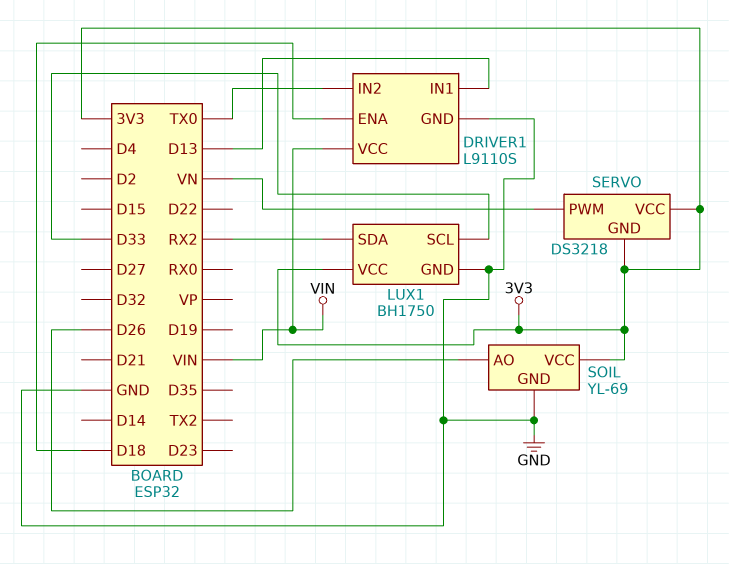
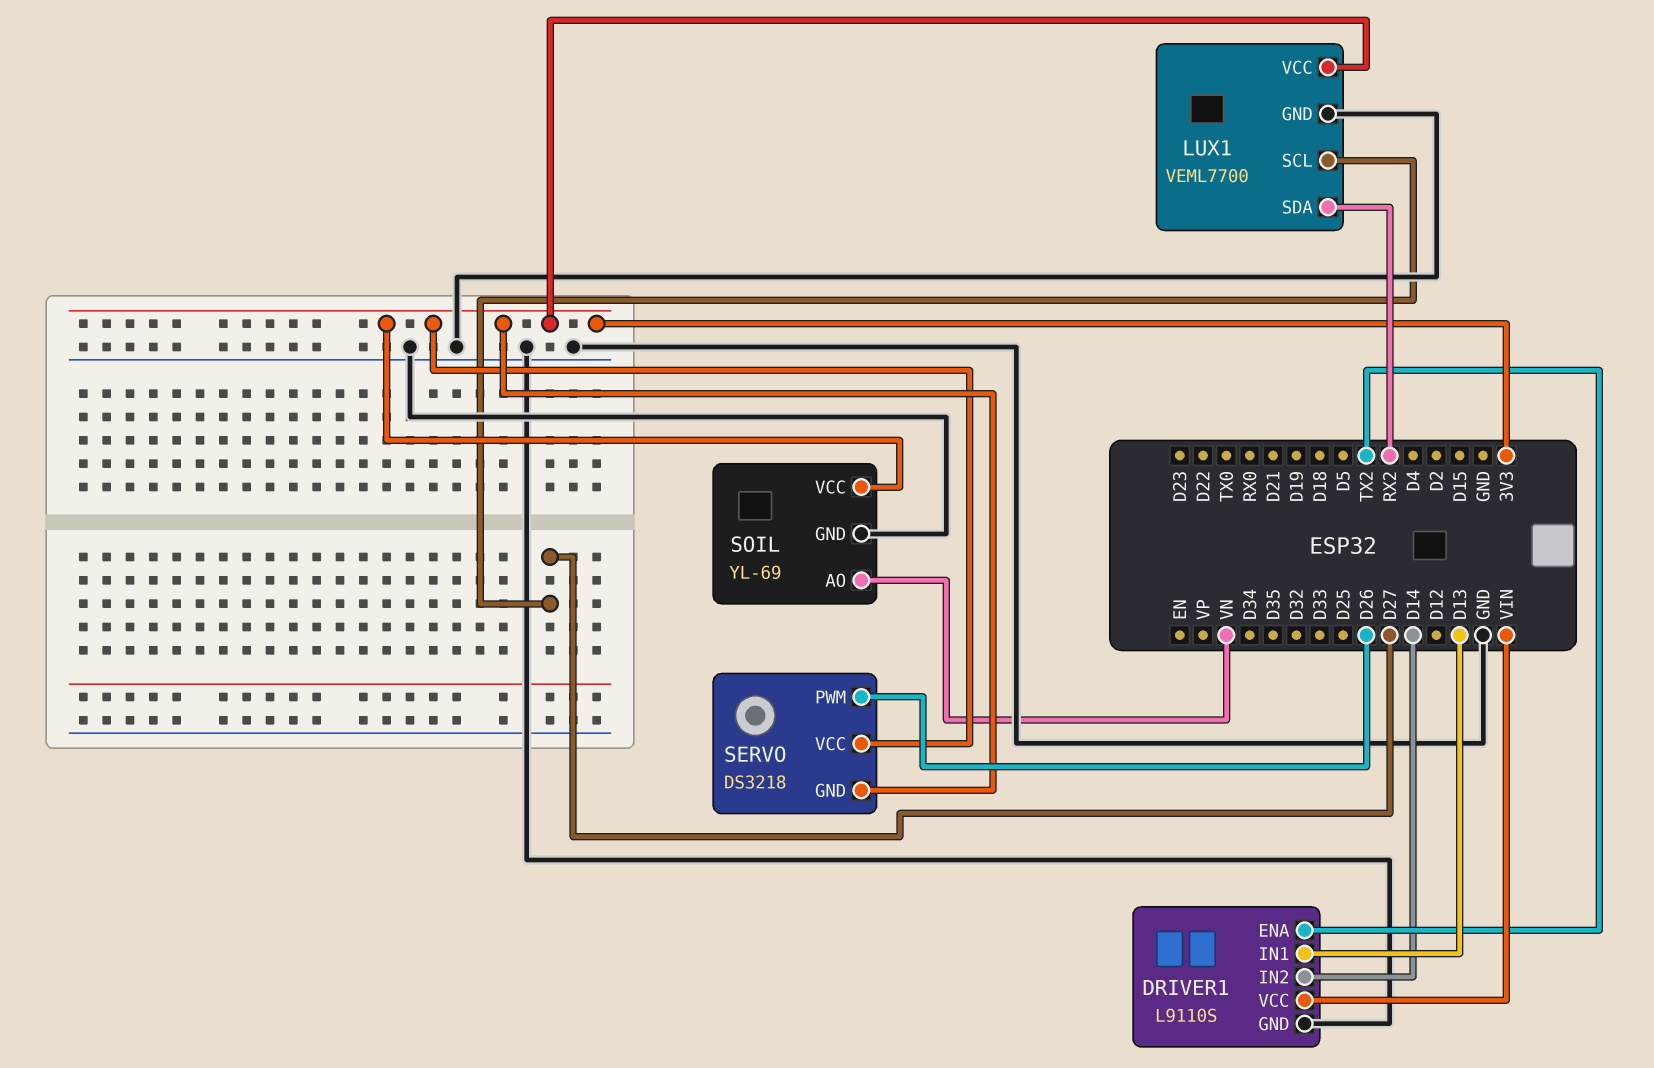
DRIVER1 pin ENA: D18 -> TX2
DRIVER1 pin IN2: TX0 -> D14
LUX1: BH1750 -> VEML7700
LUX1 pin SCL: D33 -> D27
SERVO pin PWM: VN -> D26
SOIL pin AO: D26 -> VN

